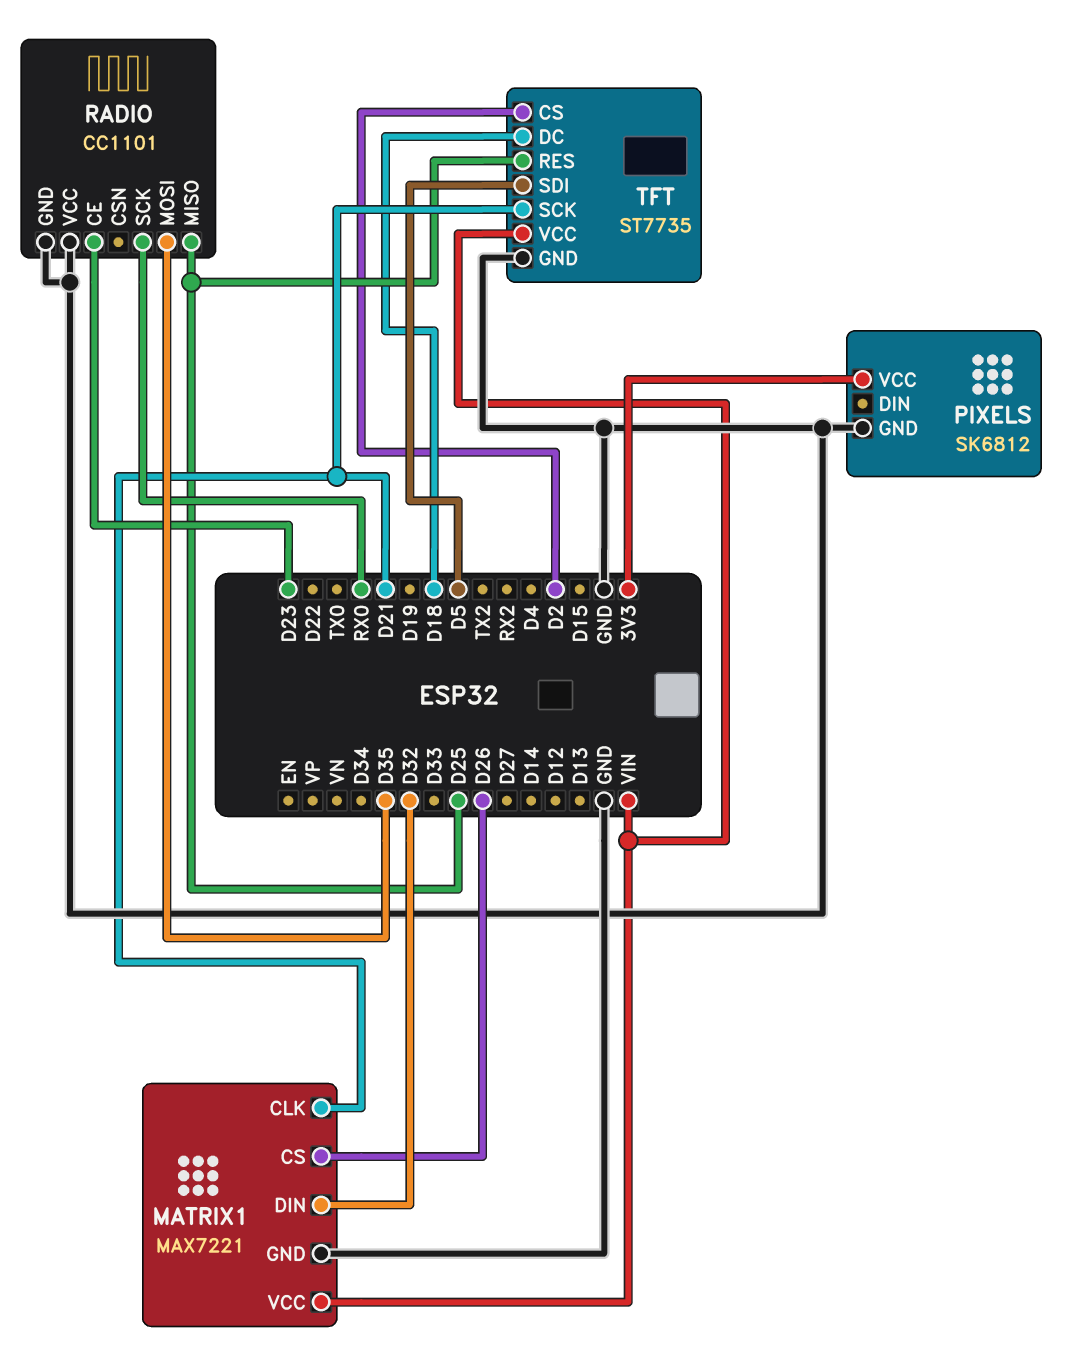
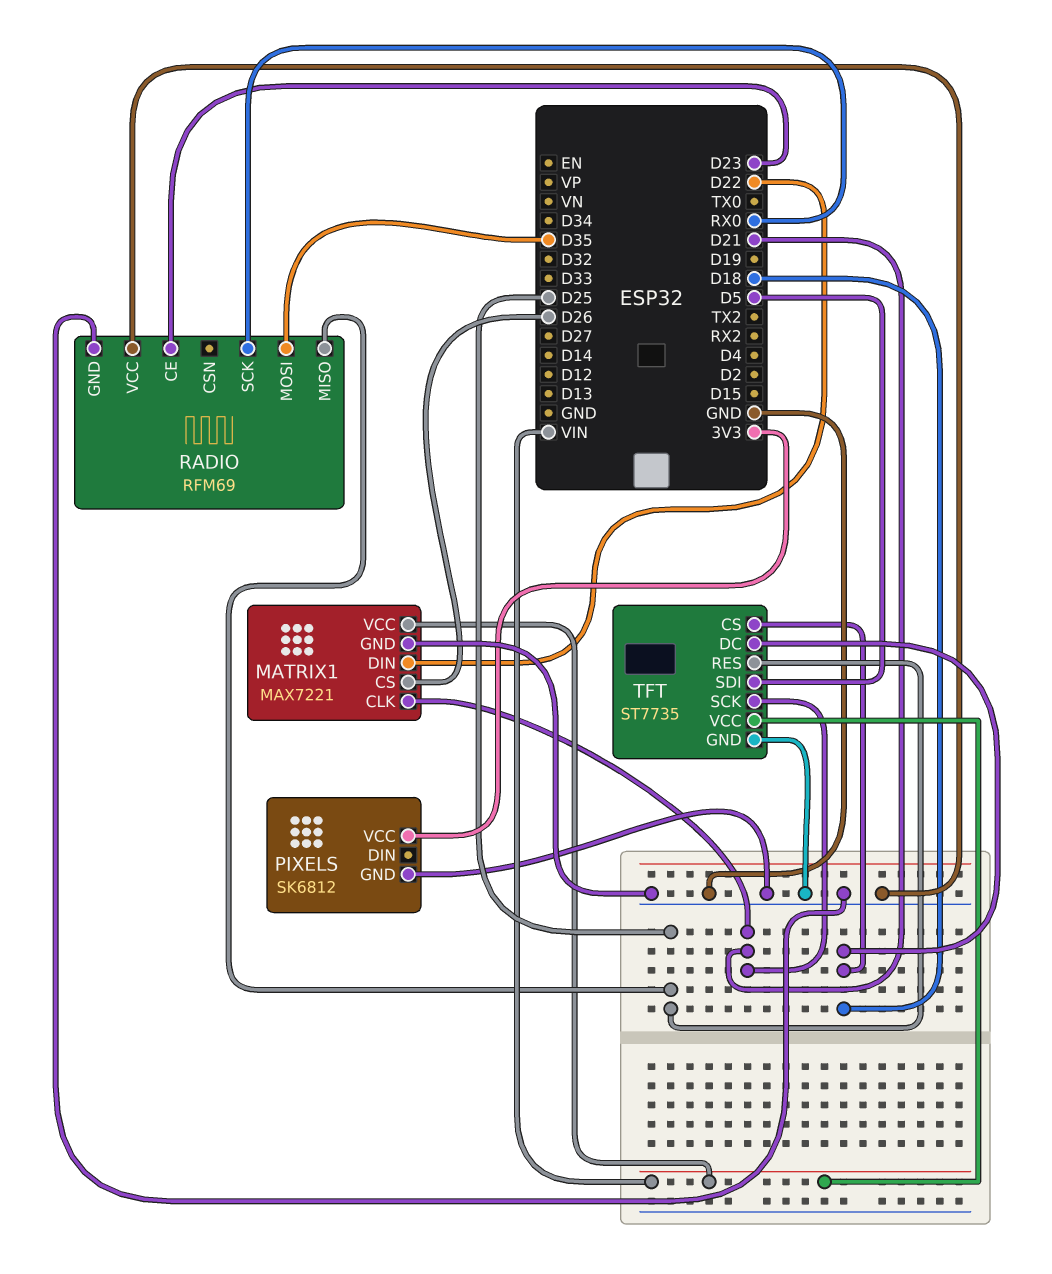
MATRIX1 pin DIN: D32 -> D22
RADIO: CC1101 -> RFM69
TFT pin CS: D2 -> D18

